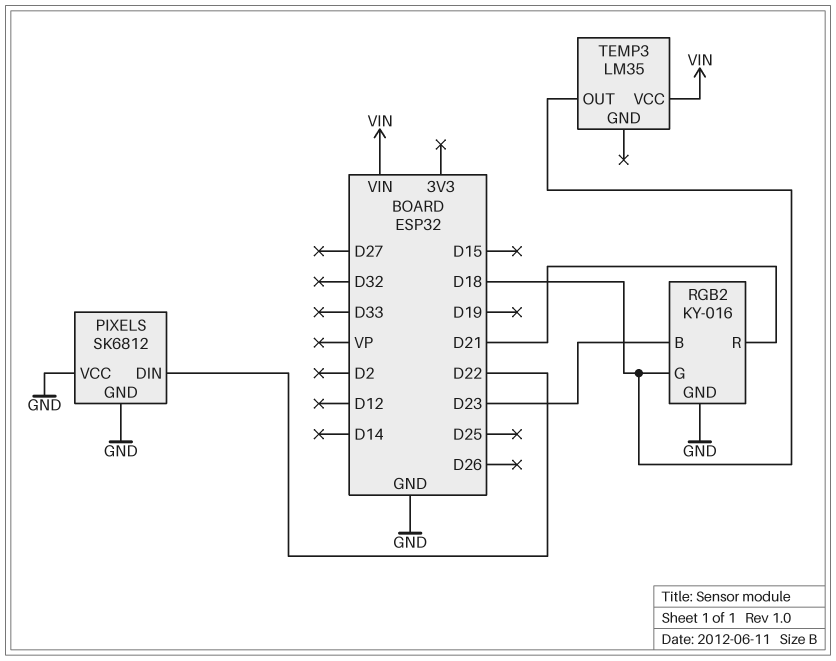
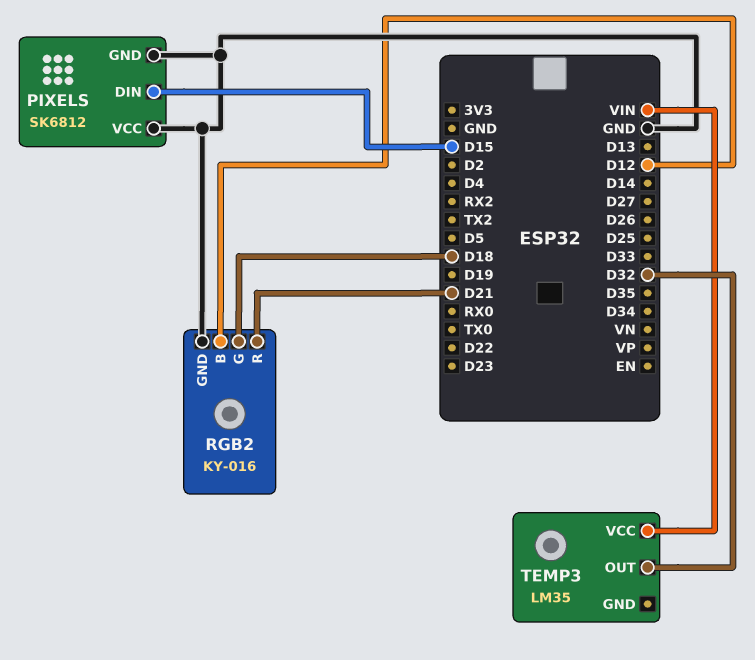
PIXELS pin DIN: D22 -> D15
RGB2 pin B: D23 -> D12
TEMP3 pin OUT: D18 -> D32

